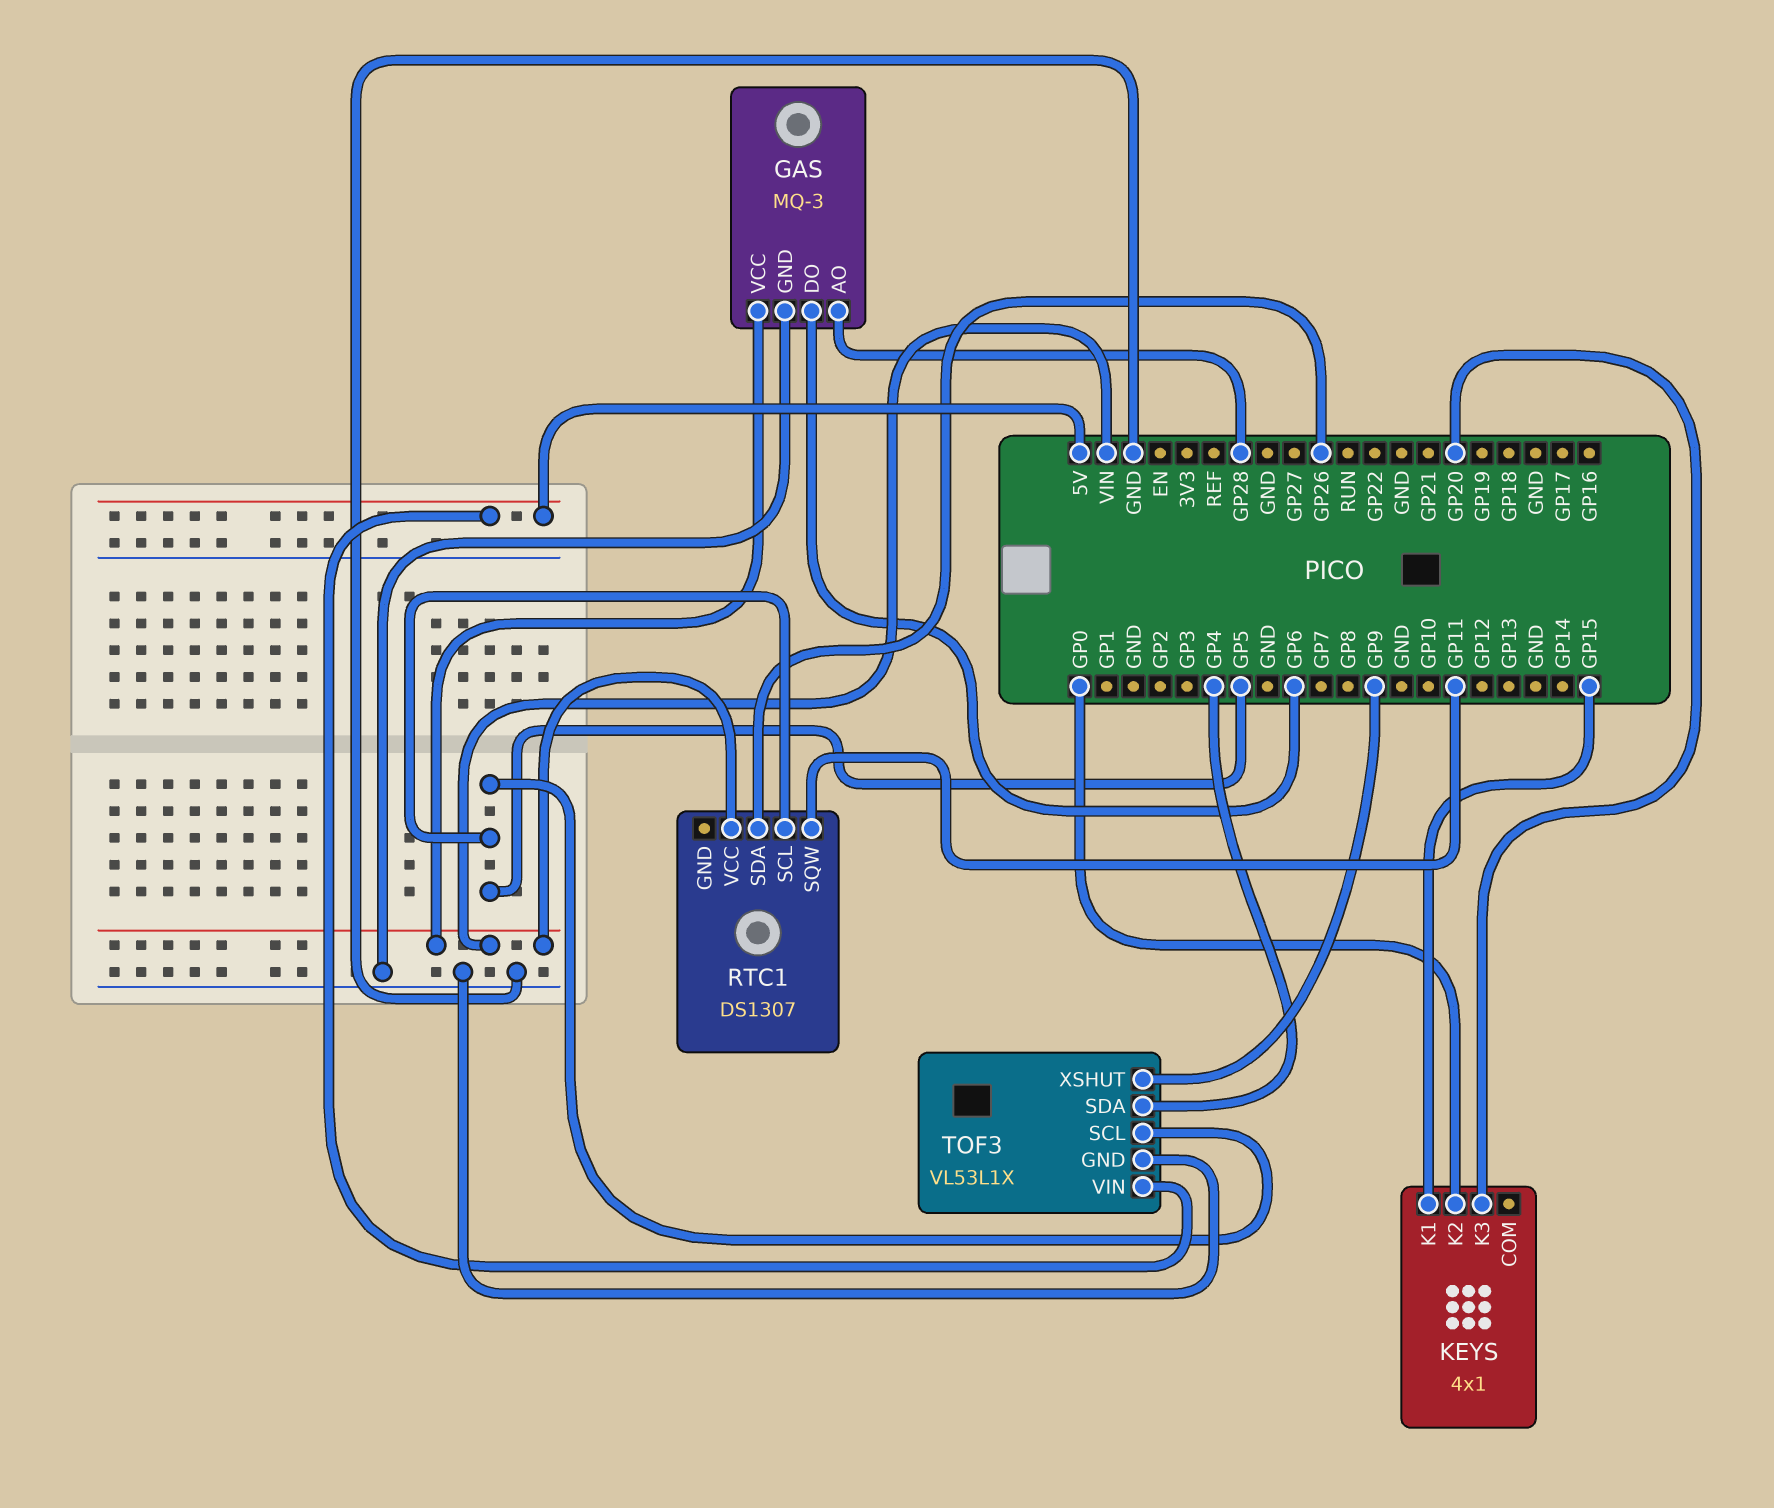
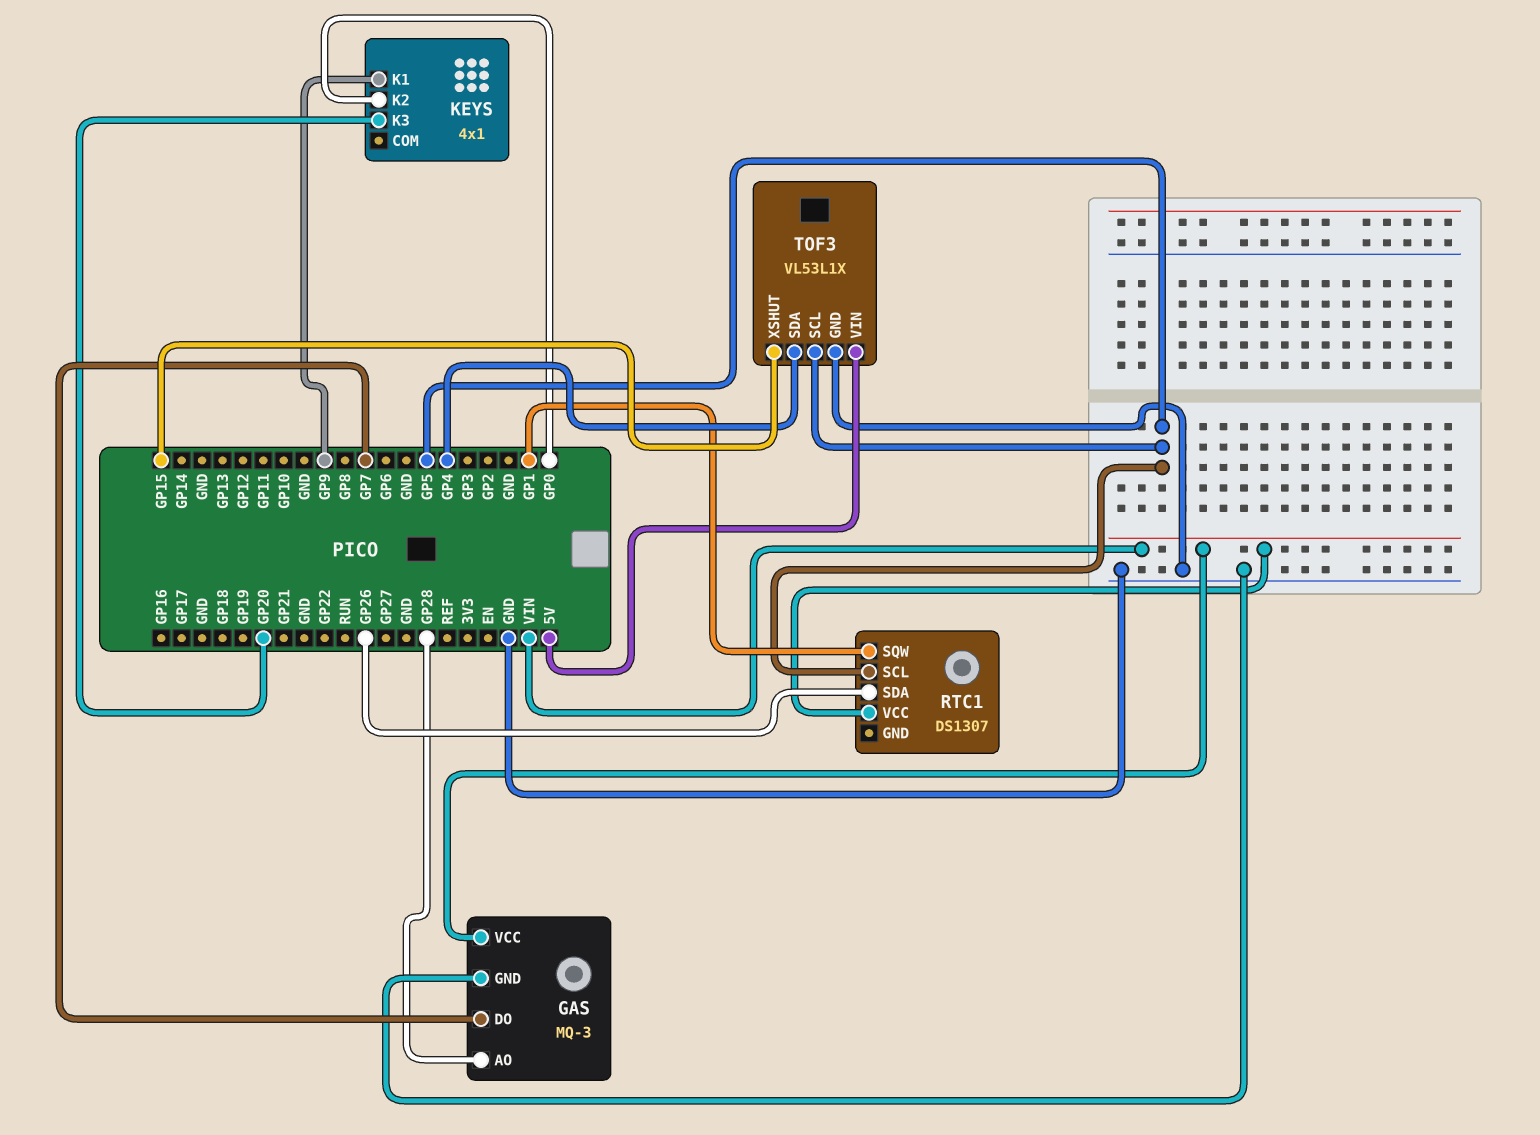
GAS pin DO: GP6 -> GP7
KEYS pin K1: GP15 -> GP9
RTC1 pin SQW: GP11 -> GP1
TOF3 pin XSHUT: GP9 -> GP15

